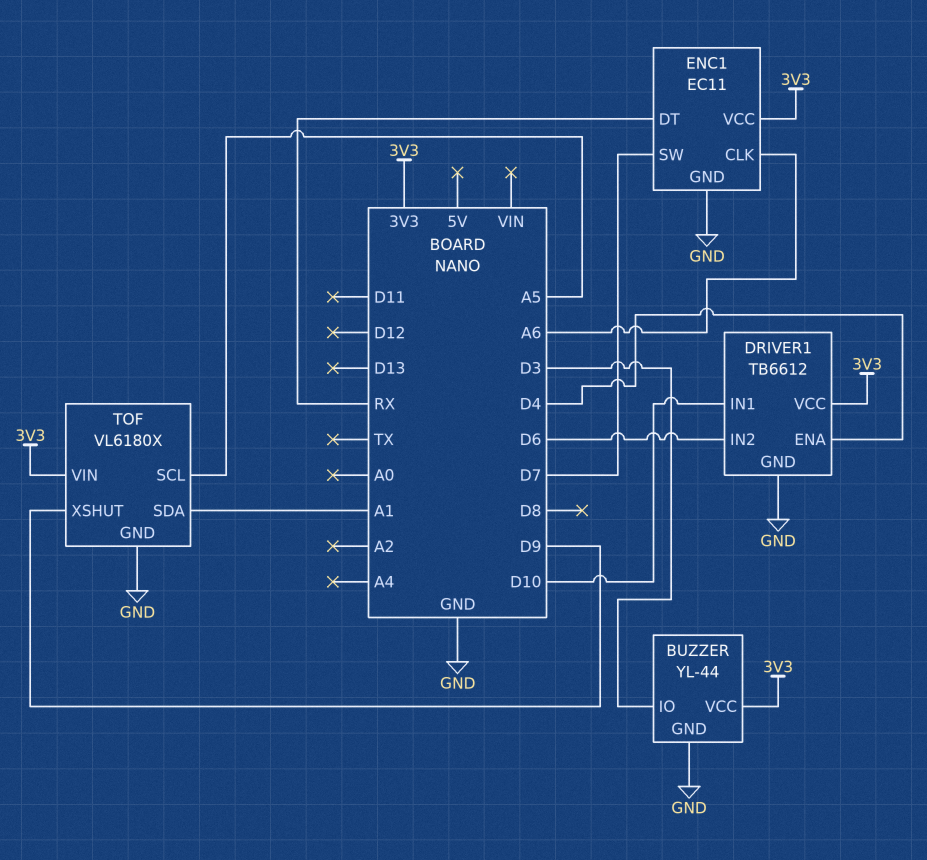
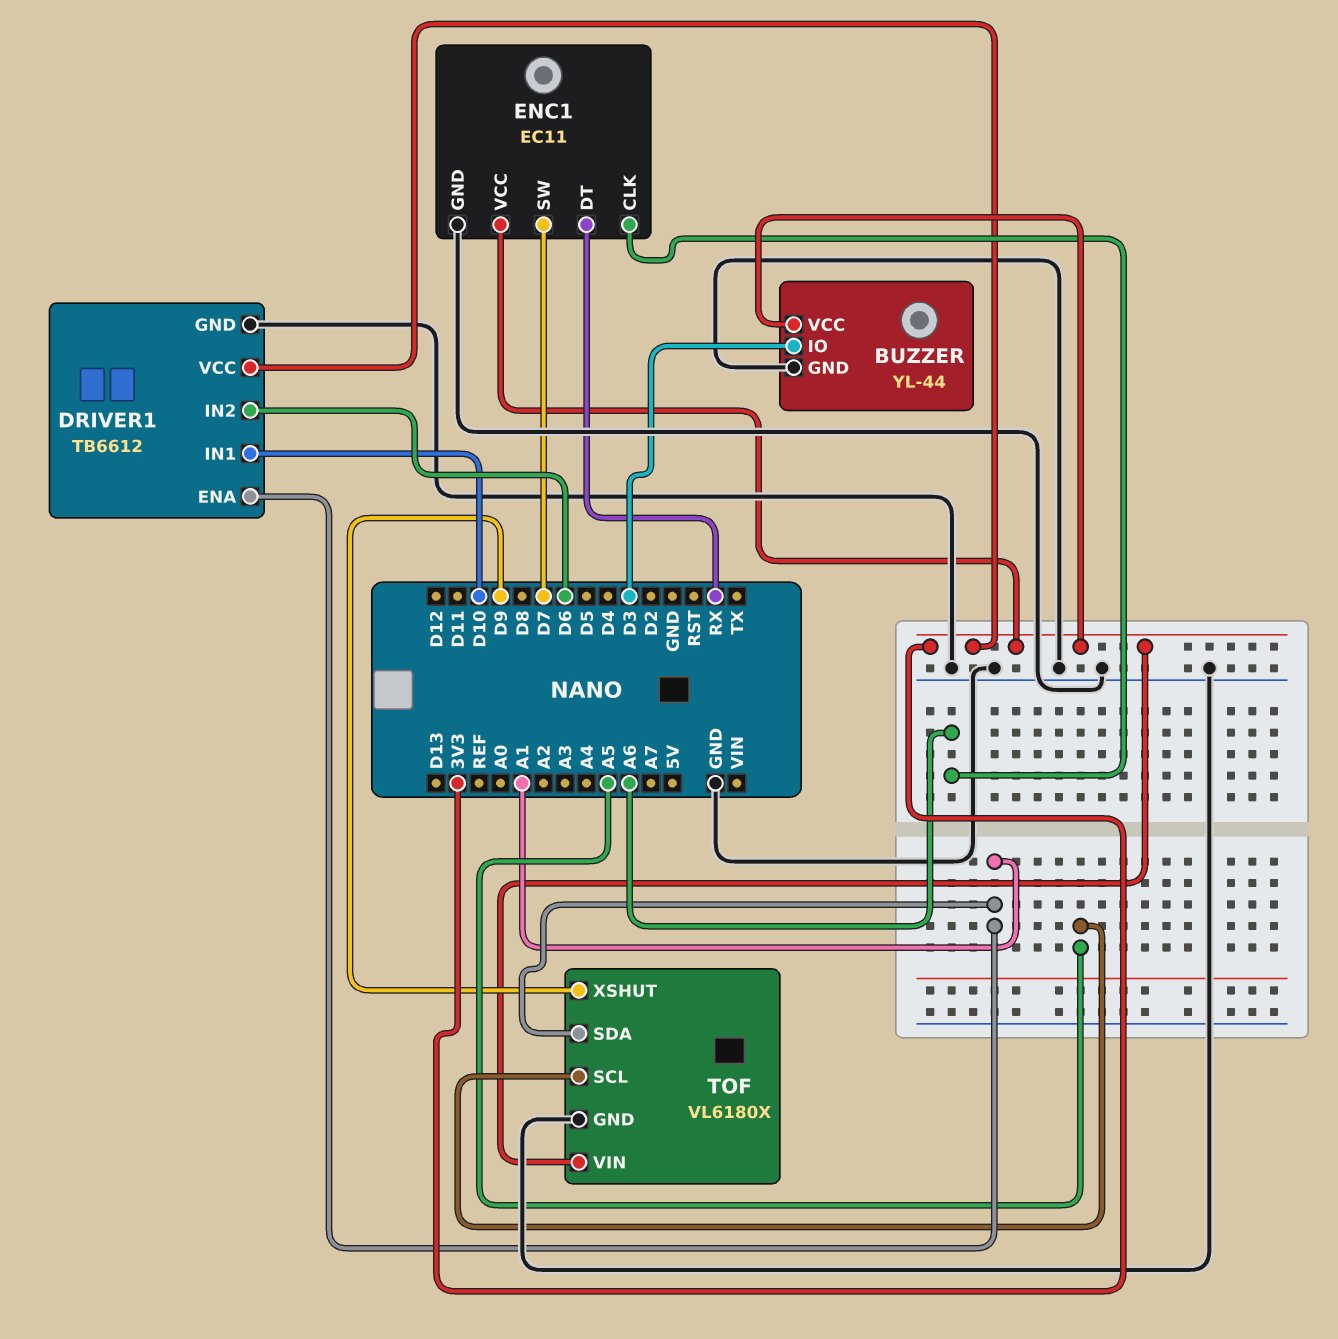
DRIVER1 pin ENA: D4 -> A1

